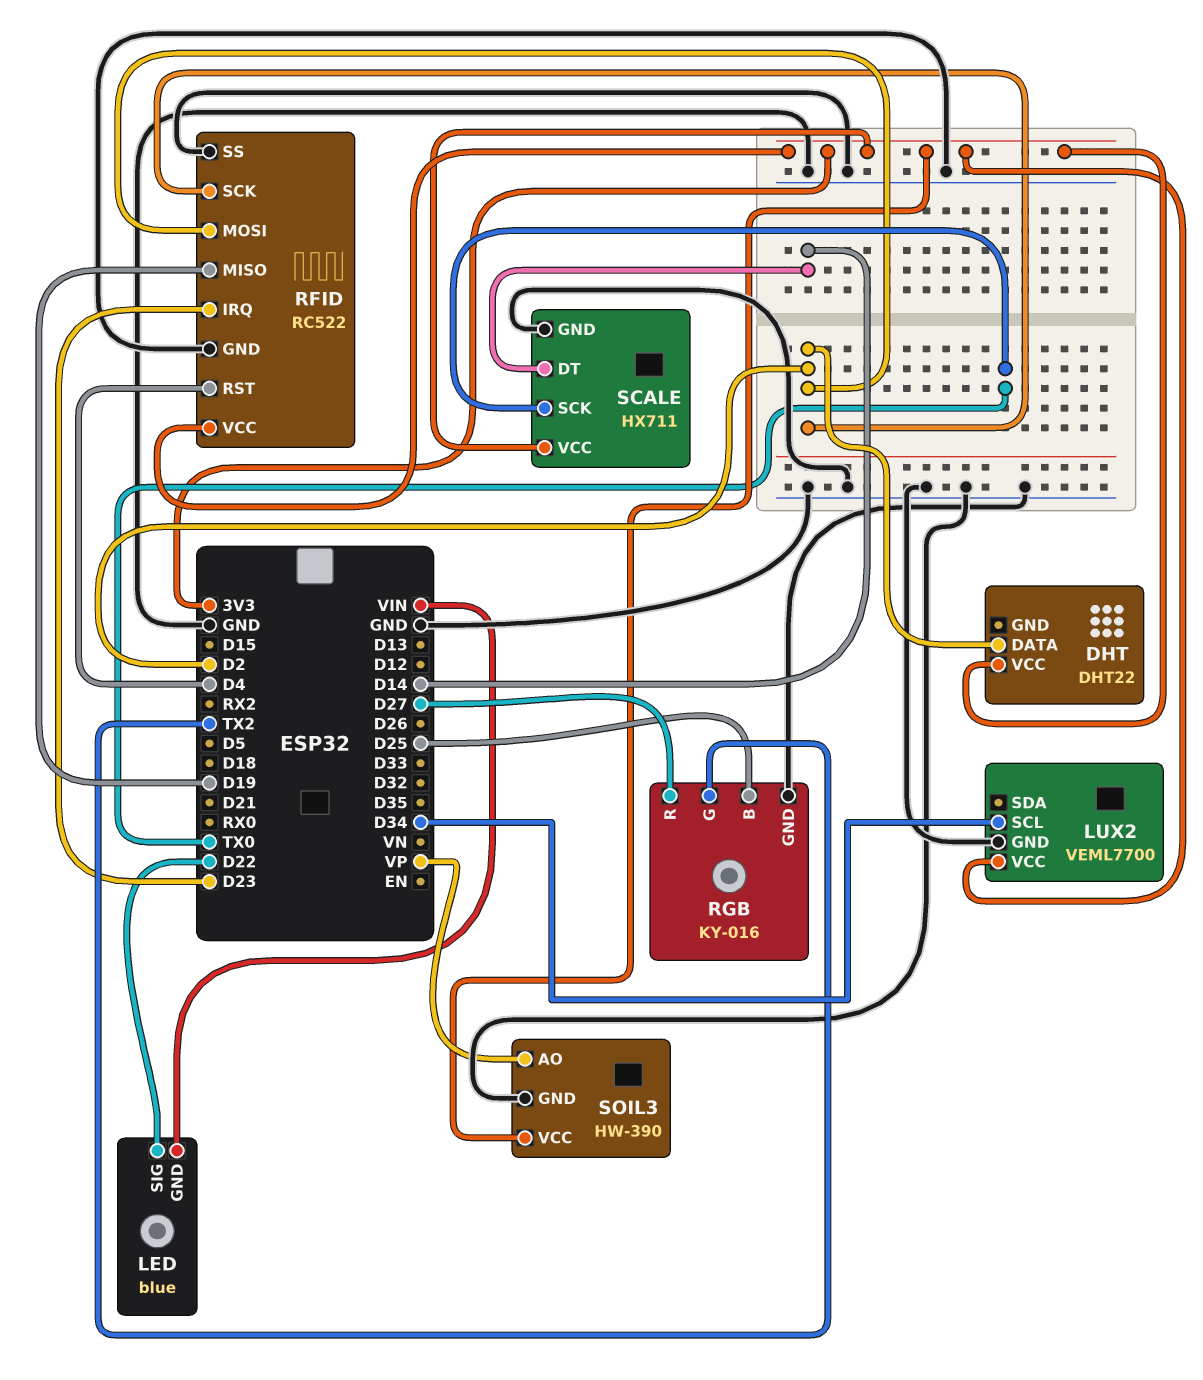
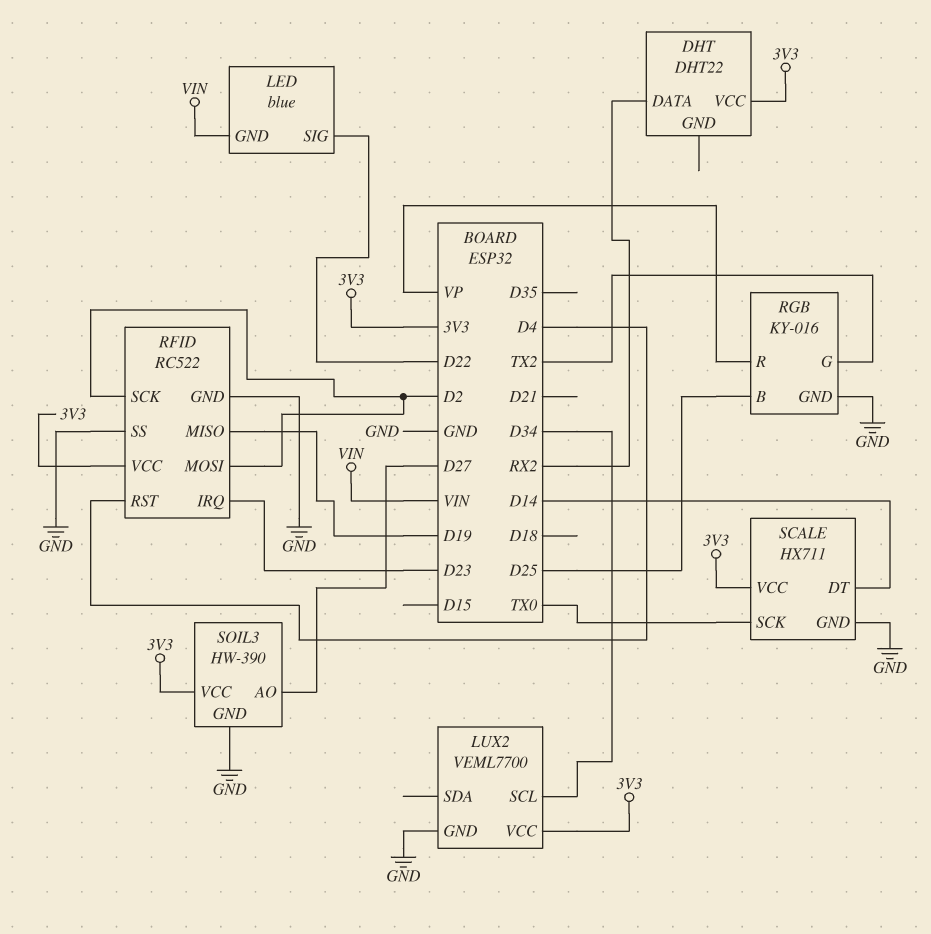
DHT pin DATA: D2 -> RX2
RGB pin R: D27 -> VP
SOIL3 pin AO: VP -> D27

